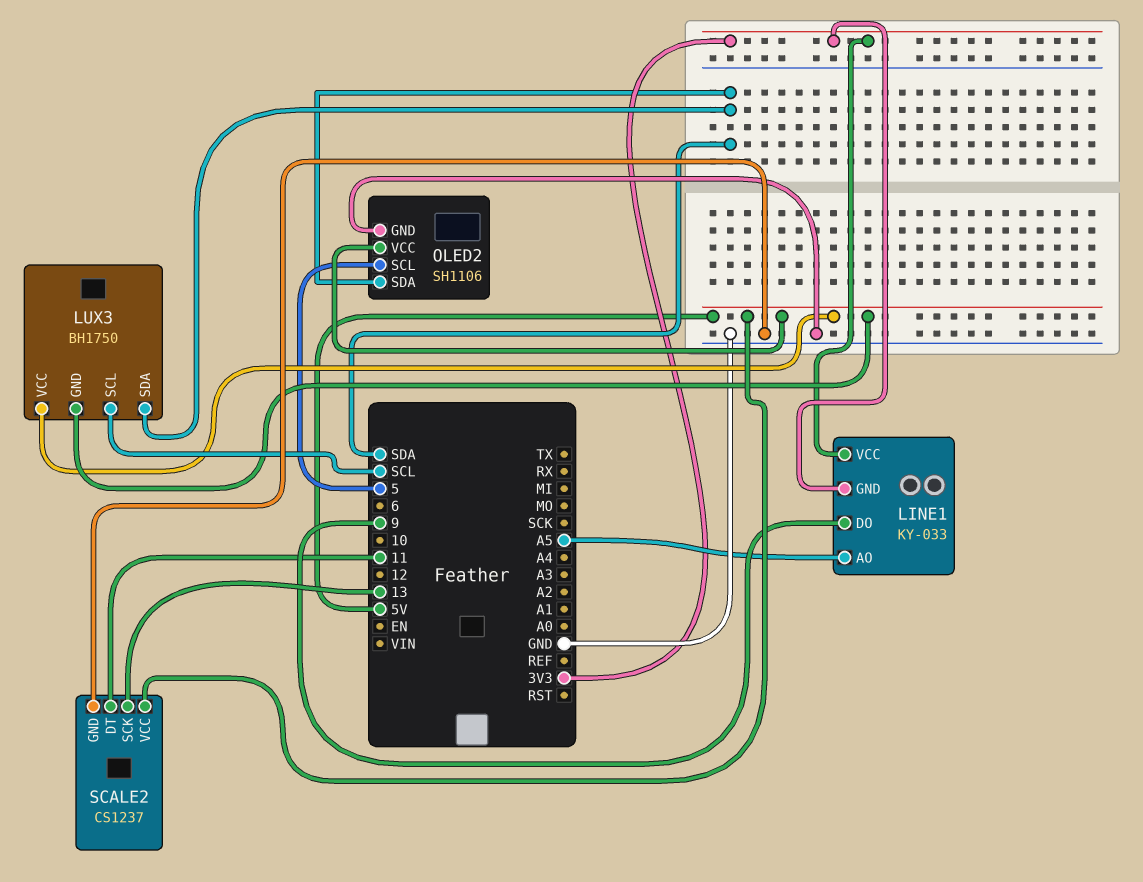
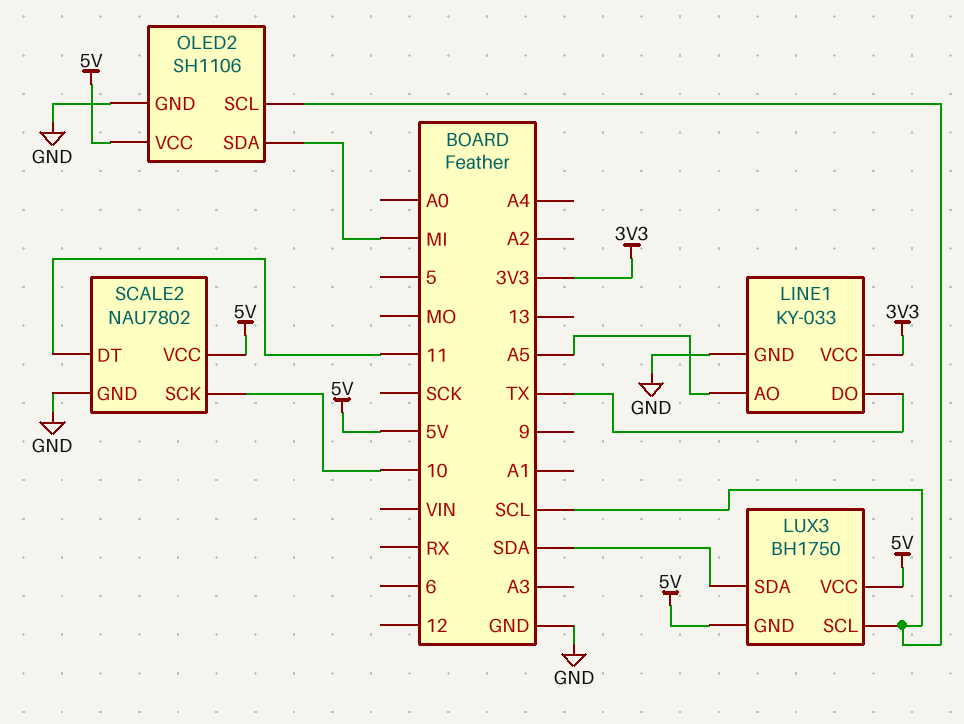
LINE1 pin DO: 9 -> TX
LINE1 pin GND: 3V3 -> GND
OLED2 pin SCL: 5 -> SCL
OLED2 pin SDA: SDA -> MI
SCALE2: CS1237 -> NAU7802
SCALE2 pin SCK: 13 -> 10

